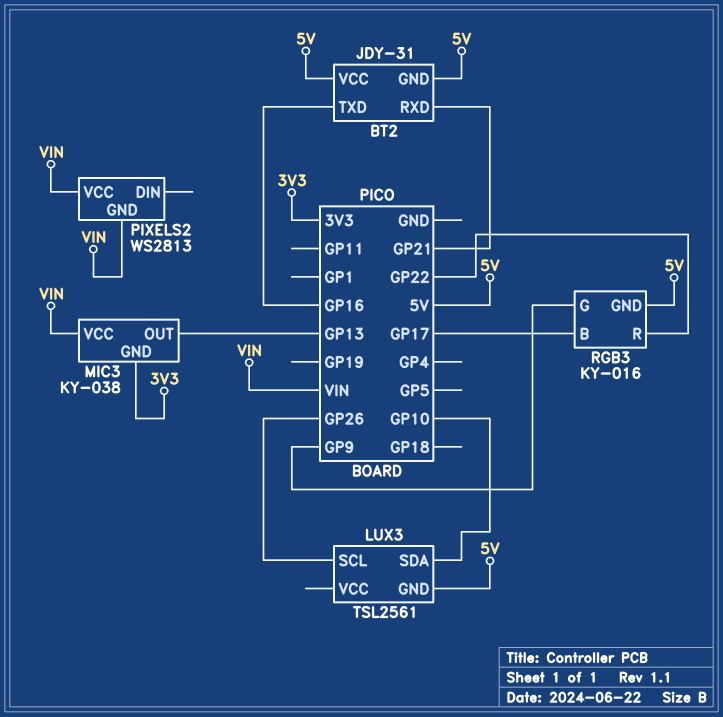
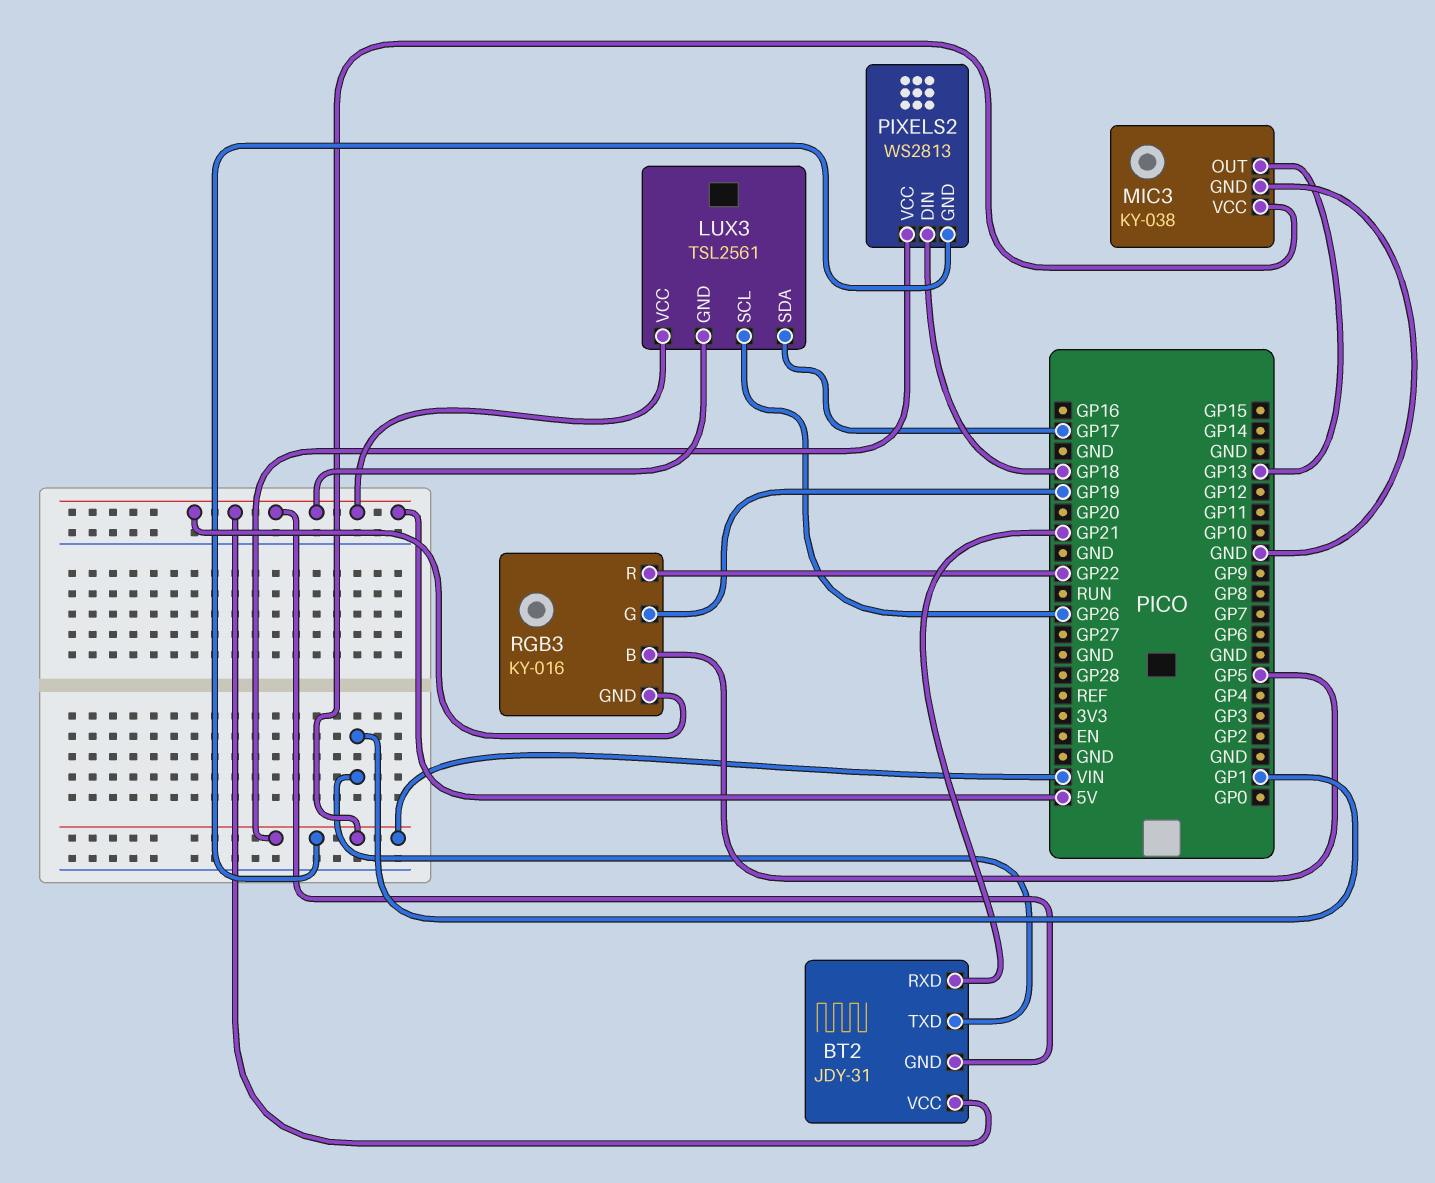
BT2 pin TXD: GP16 -> GP1
LUX3 pin SDA: GP10 -> GP17
LUX3 pin VCC: none -> 5V
MIC3 pin GND: 3V3 -> GND
PIXELS2 pin DIN: none -> GP18
RGB3 pin B: GP17 -> GP5
RGB3 pin G: GP9 -> GP19

